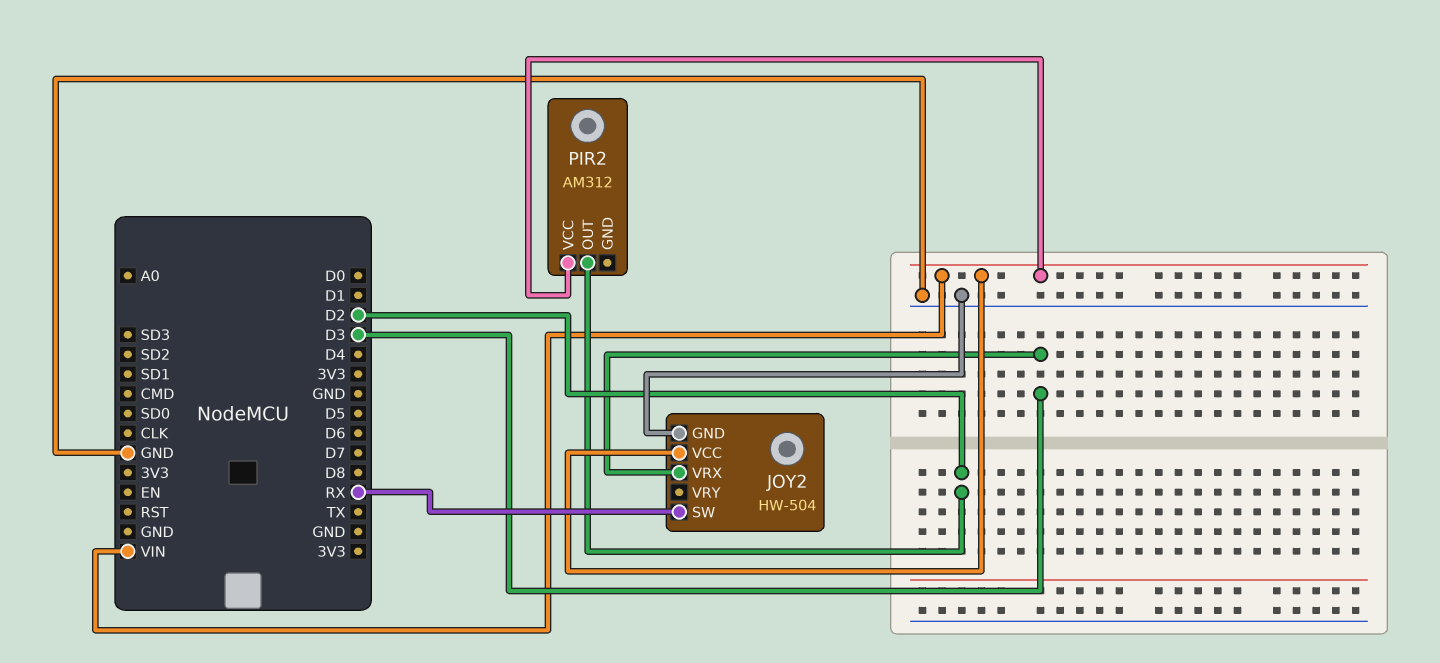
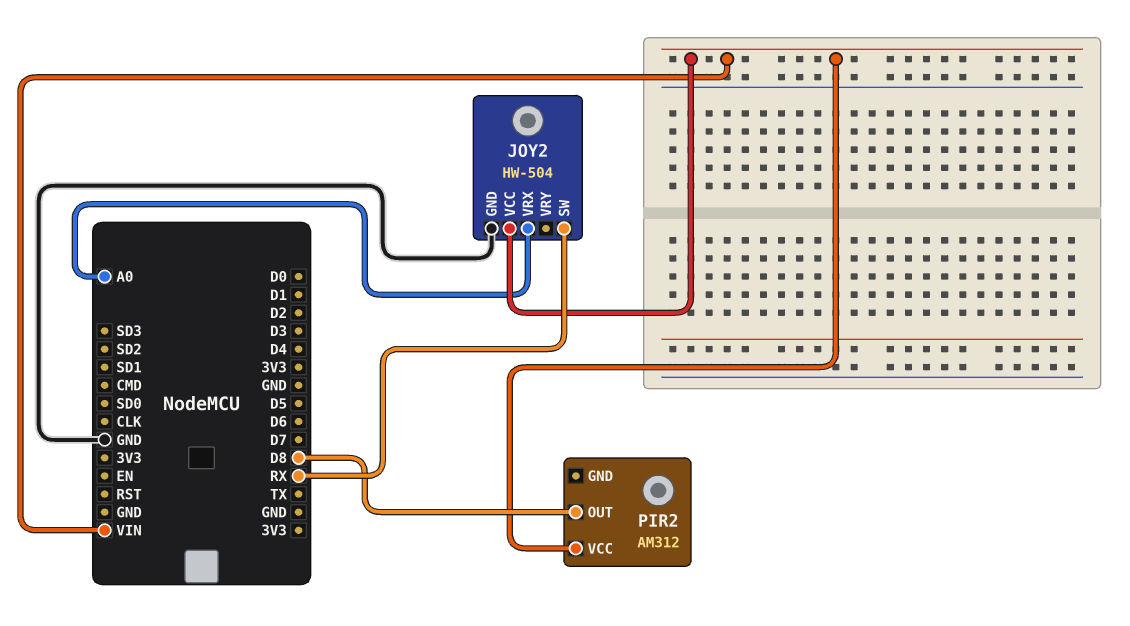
JOY2 pin VRX: D3 -> A0
PIR2 pin OUT: D2 -> D8

